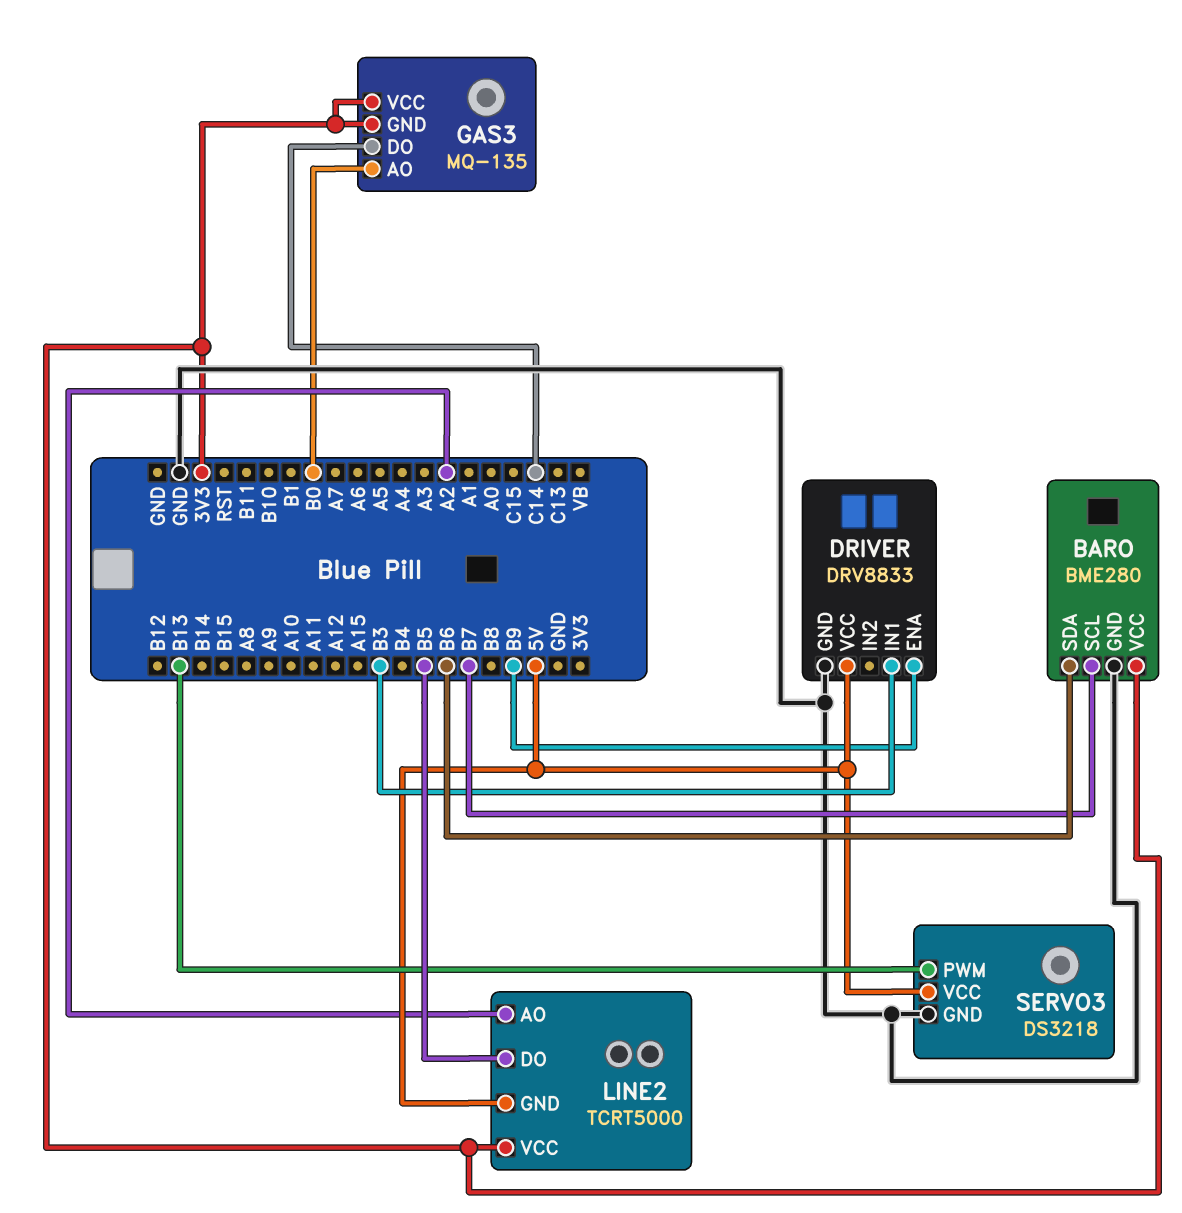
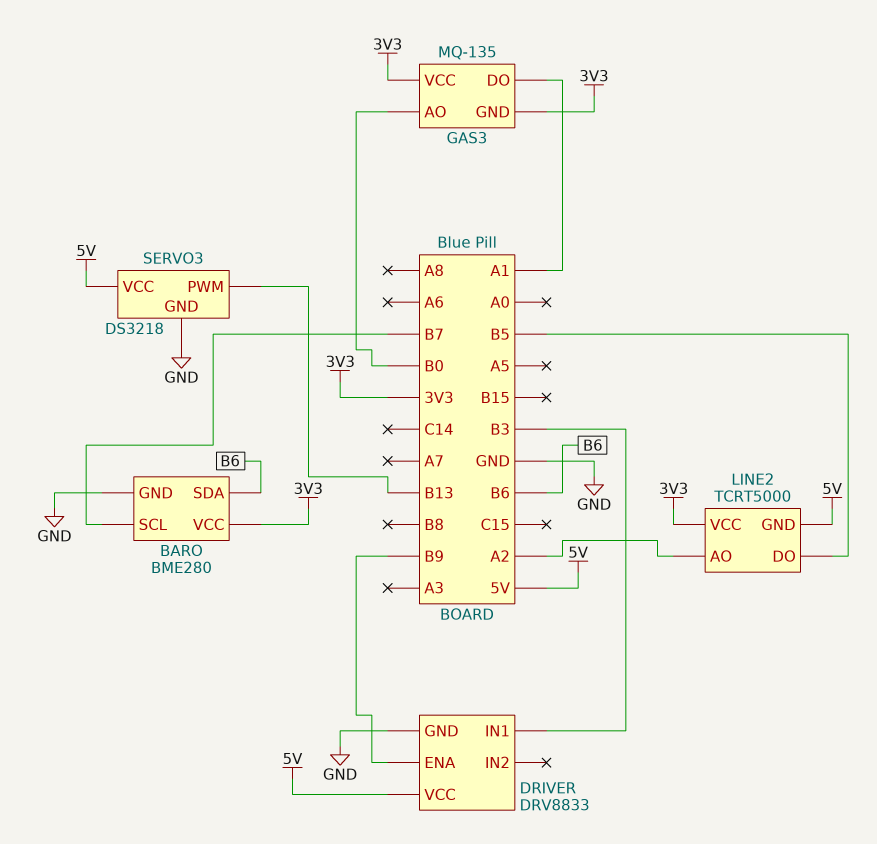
GAS3 pin DO: C14 -> A1

